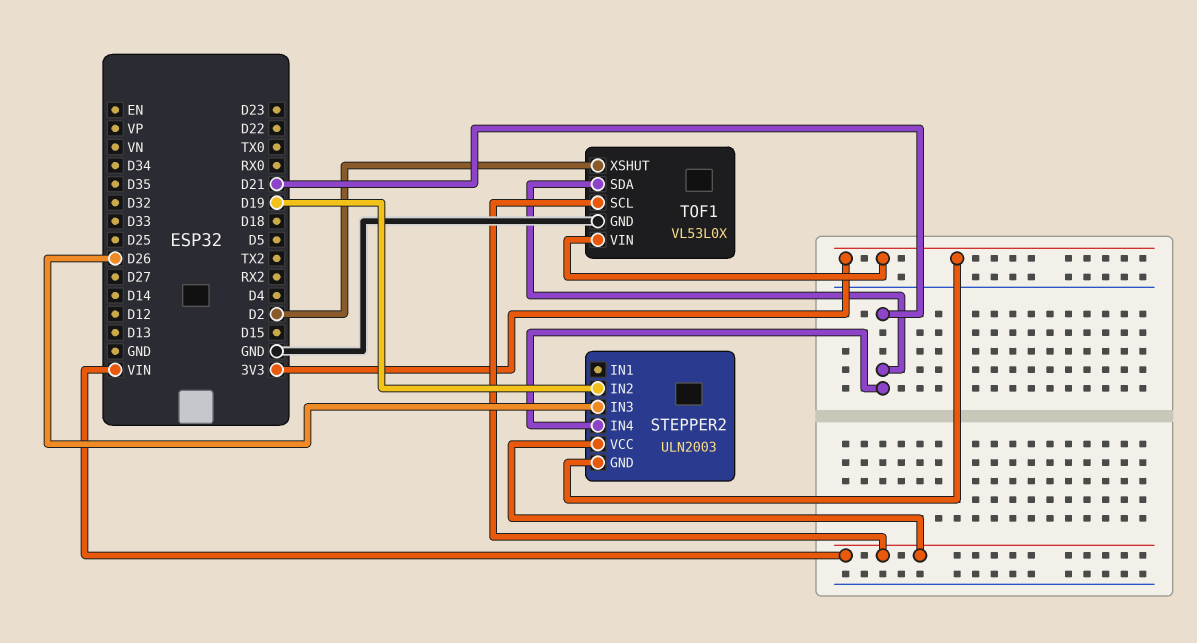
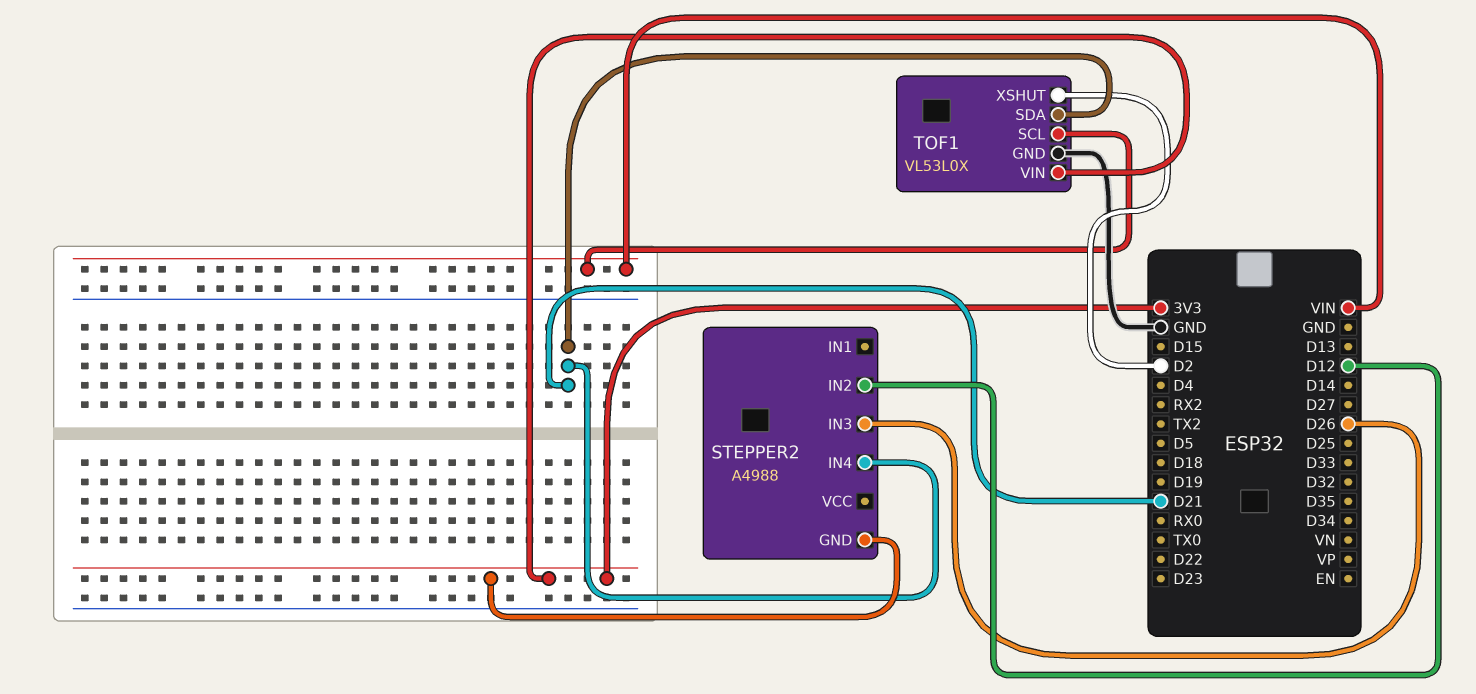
STEPPER2: ULN2003 -> A4988
STEPPER2 pin IN2: D19 -> D12
STEPPER2 pin VCC: VIN -> none

